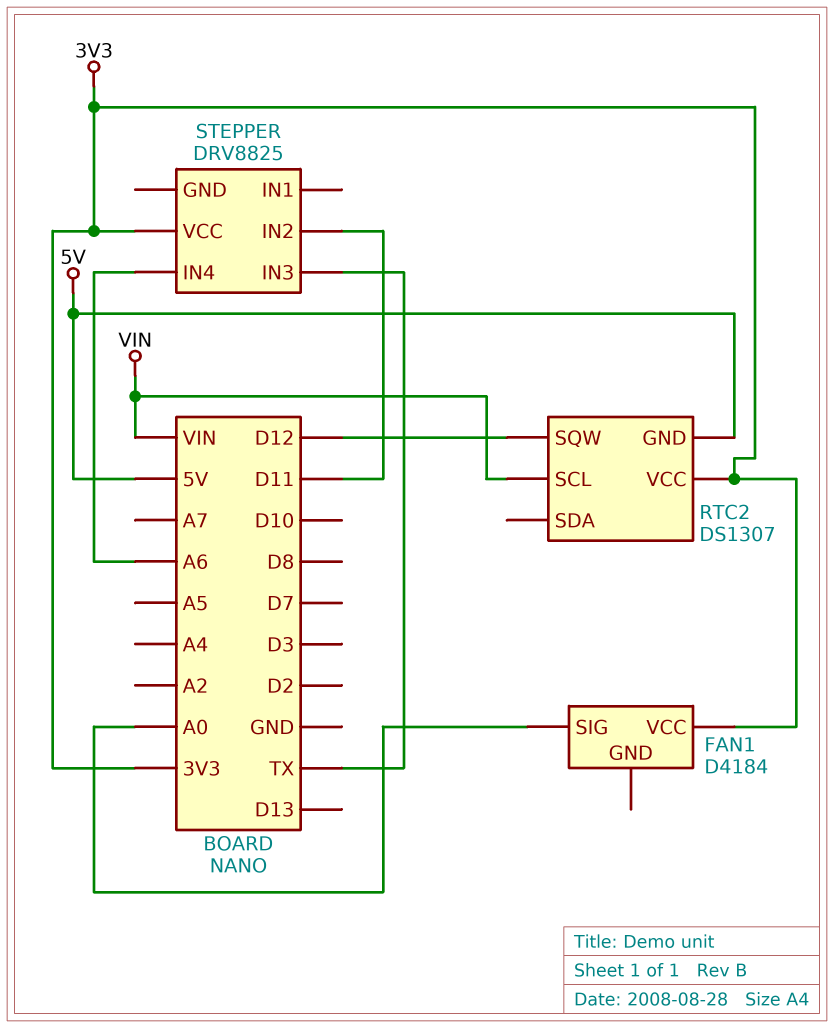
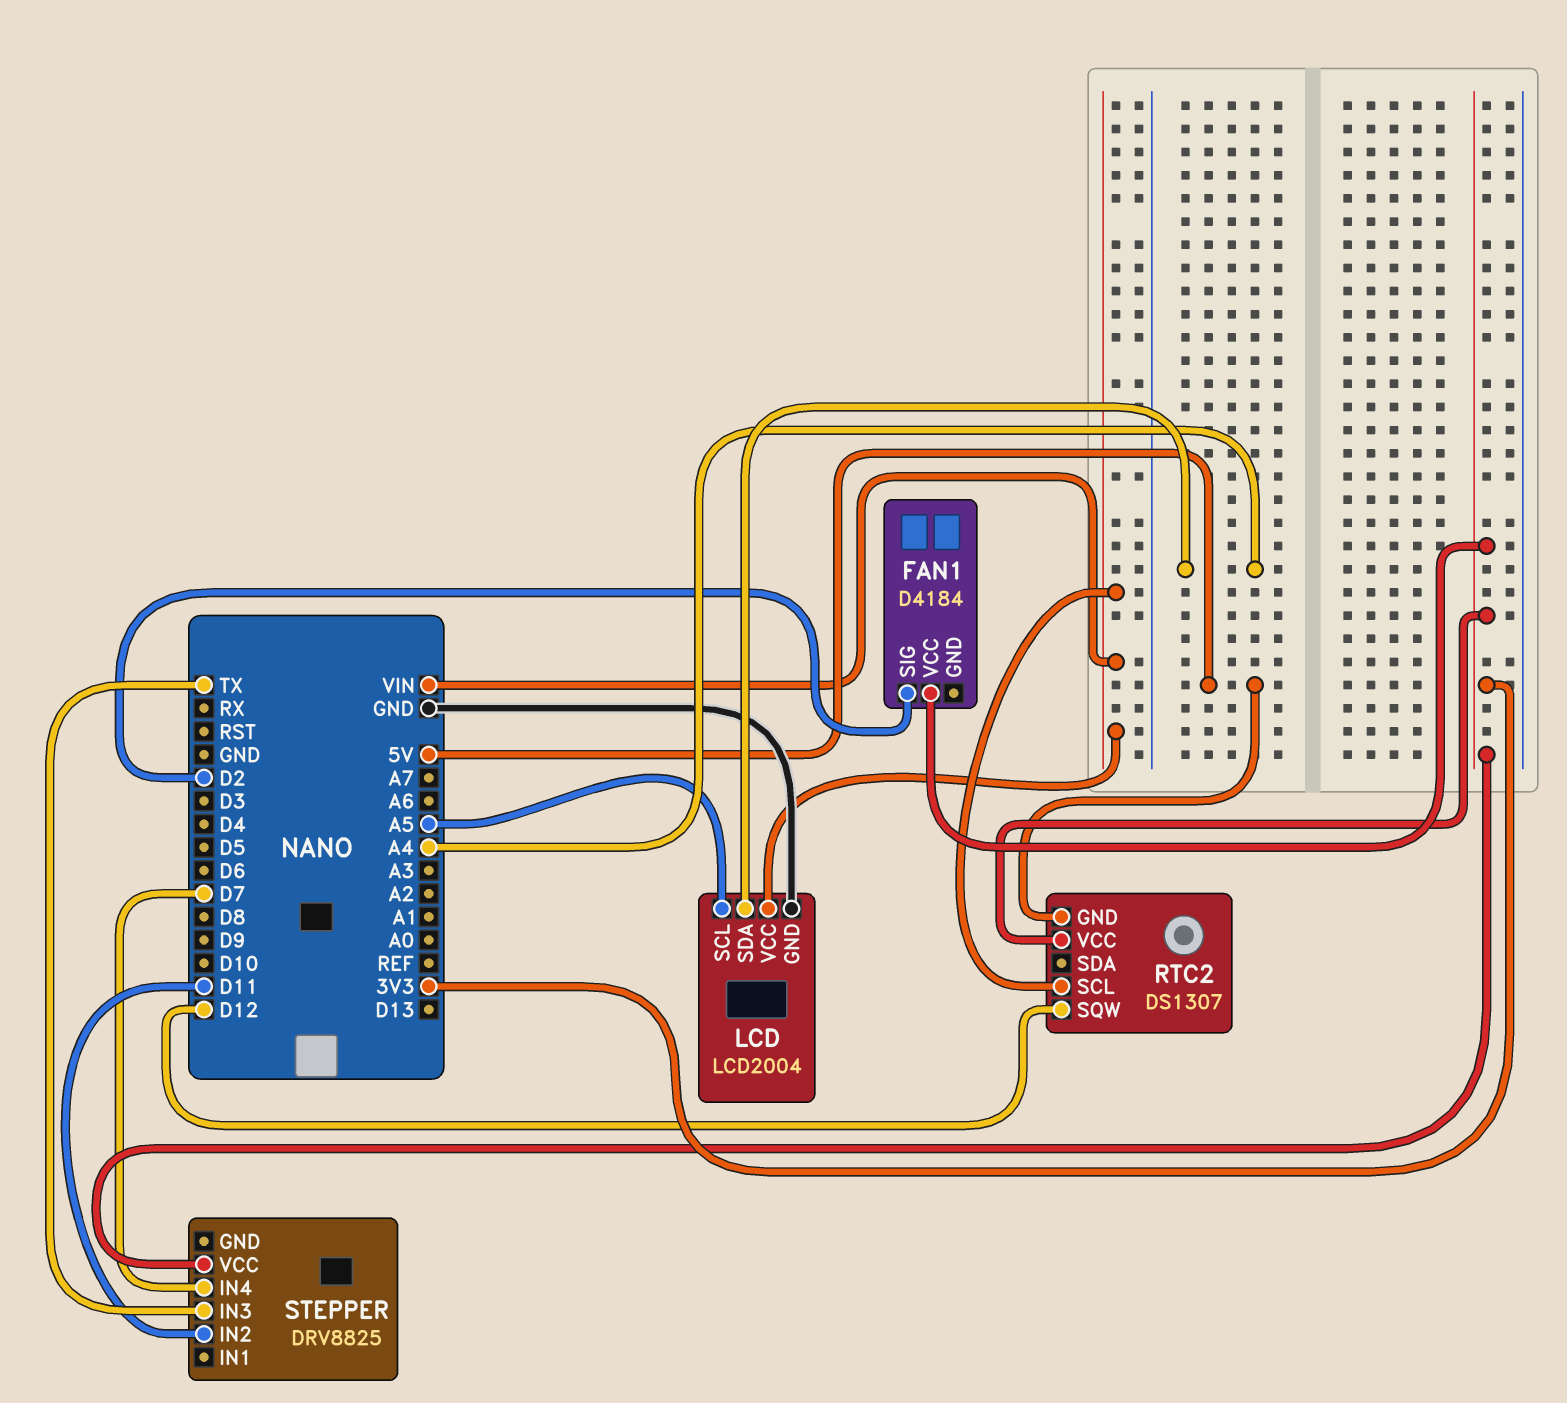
FAN1 pin SIG: A0 -> D2
LCD: none -> LCD2004
LCD pin GND: none -> GND
LCD pin SCL: none -> A5
LCD pin SDA: none -> A4
LCD pin VCC: none -> VIN
STEPPER pin IN4: A6 -> D7

